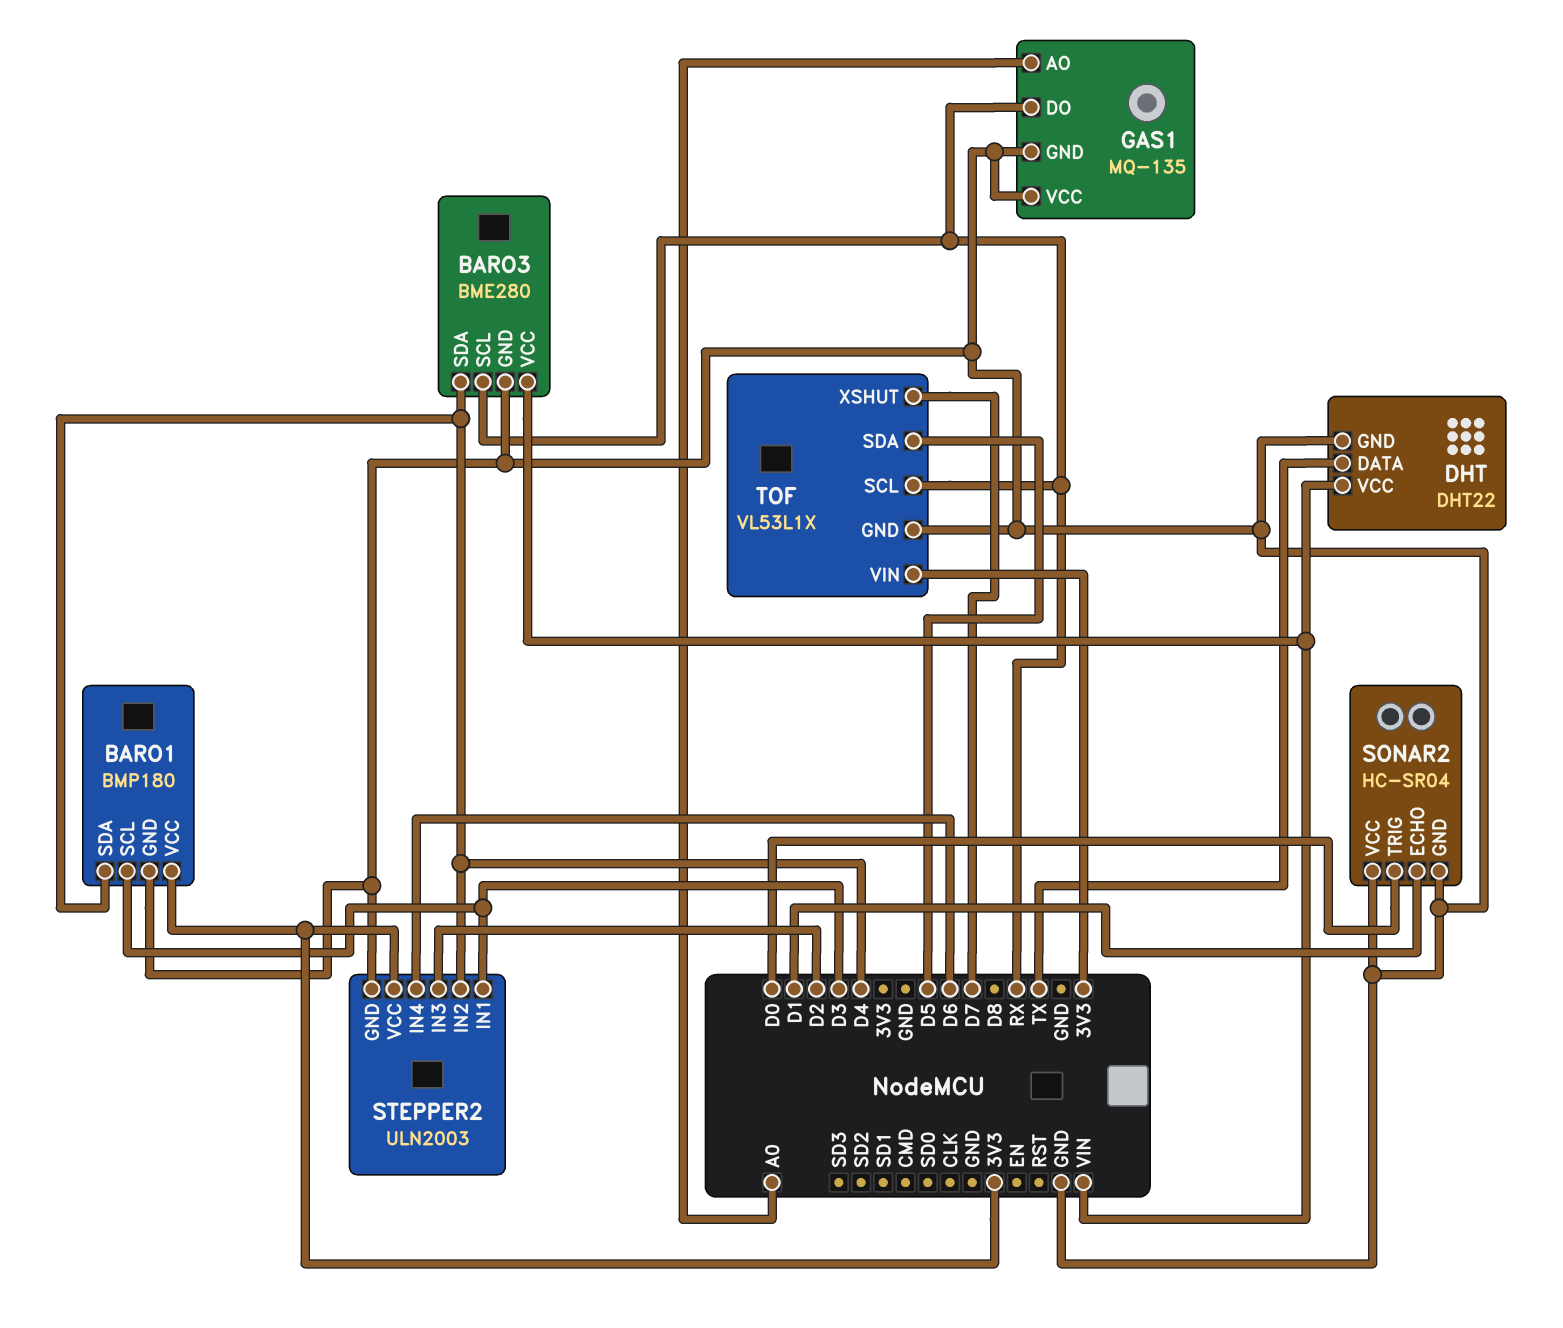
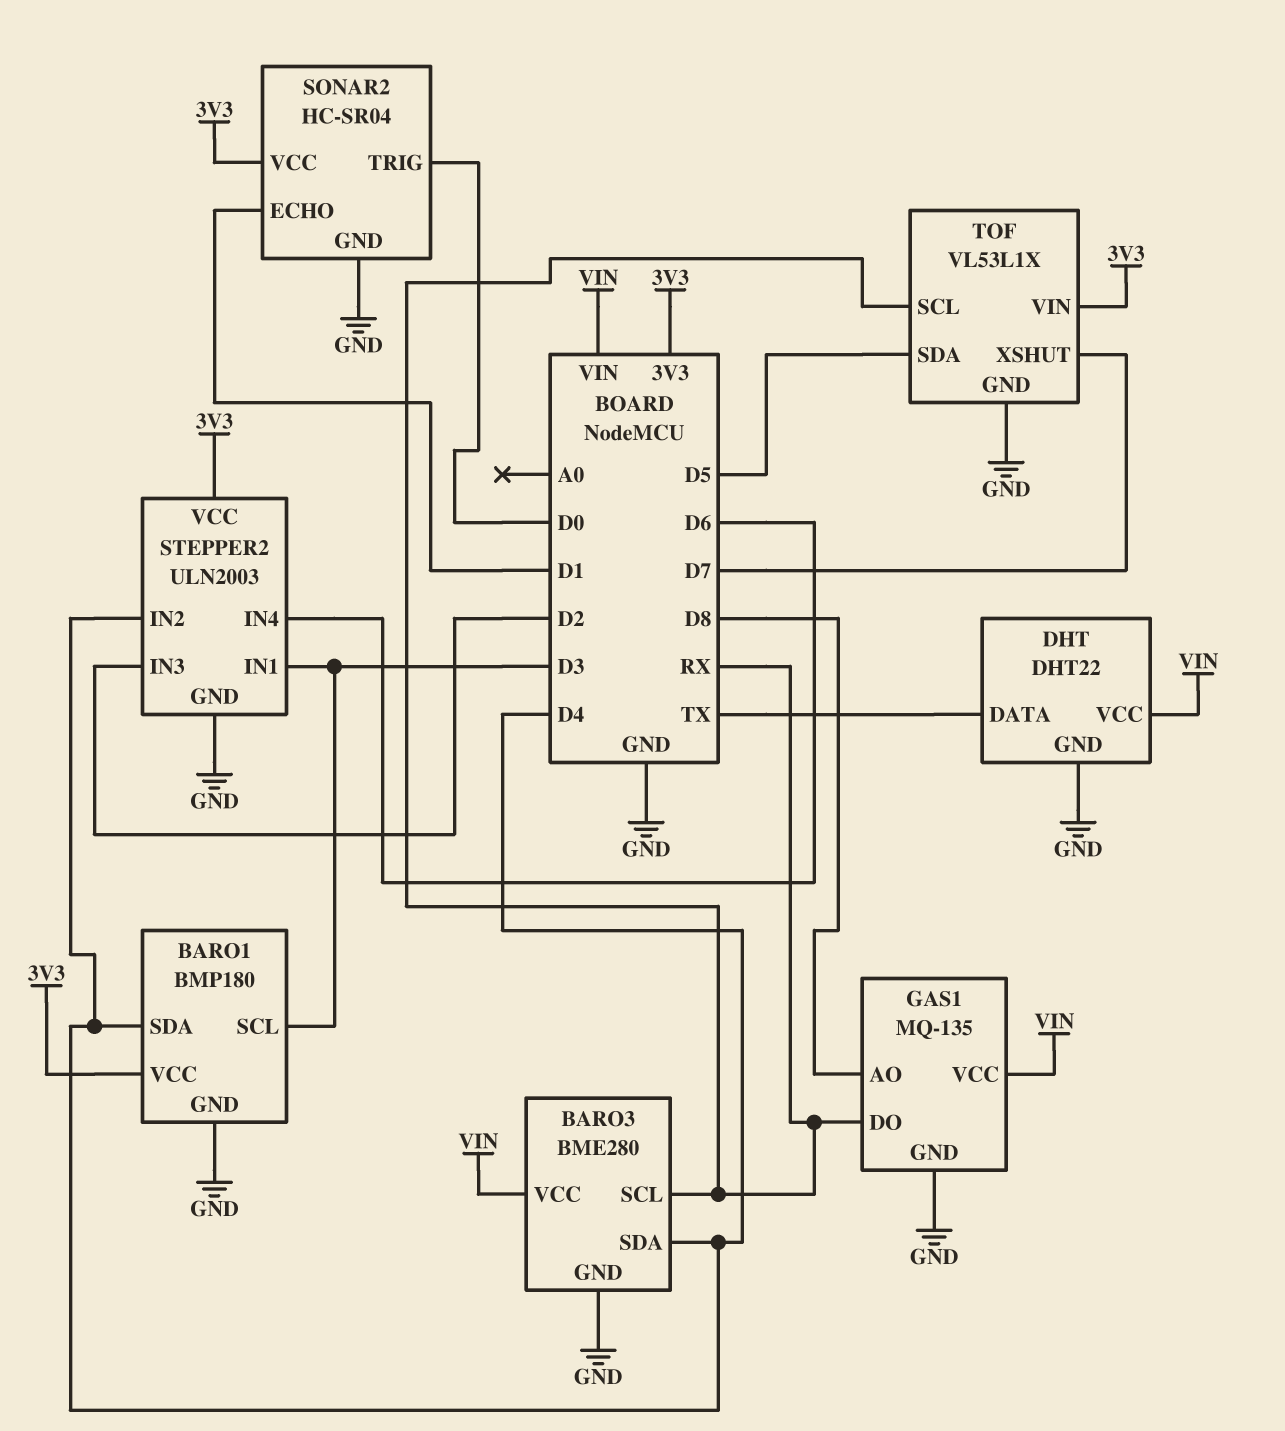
GAS1 pin AO: A0 -> D8
GAS1 pin VCC: GND -> VIN
SONAR2 pin VCC: GND -> 3V3

